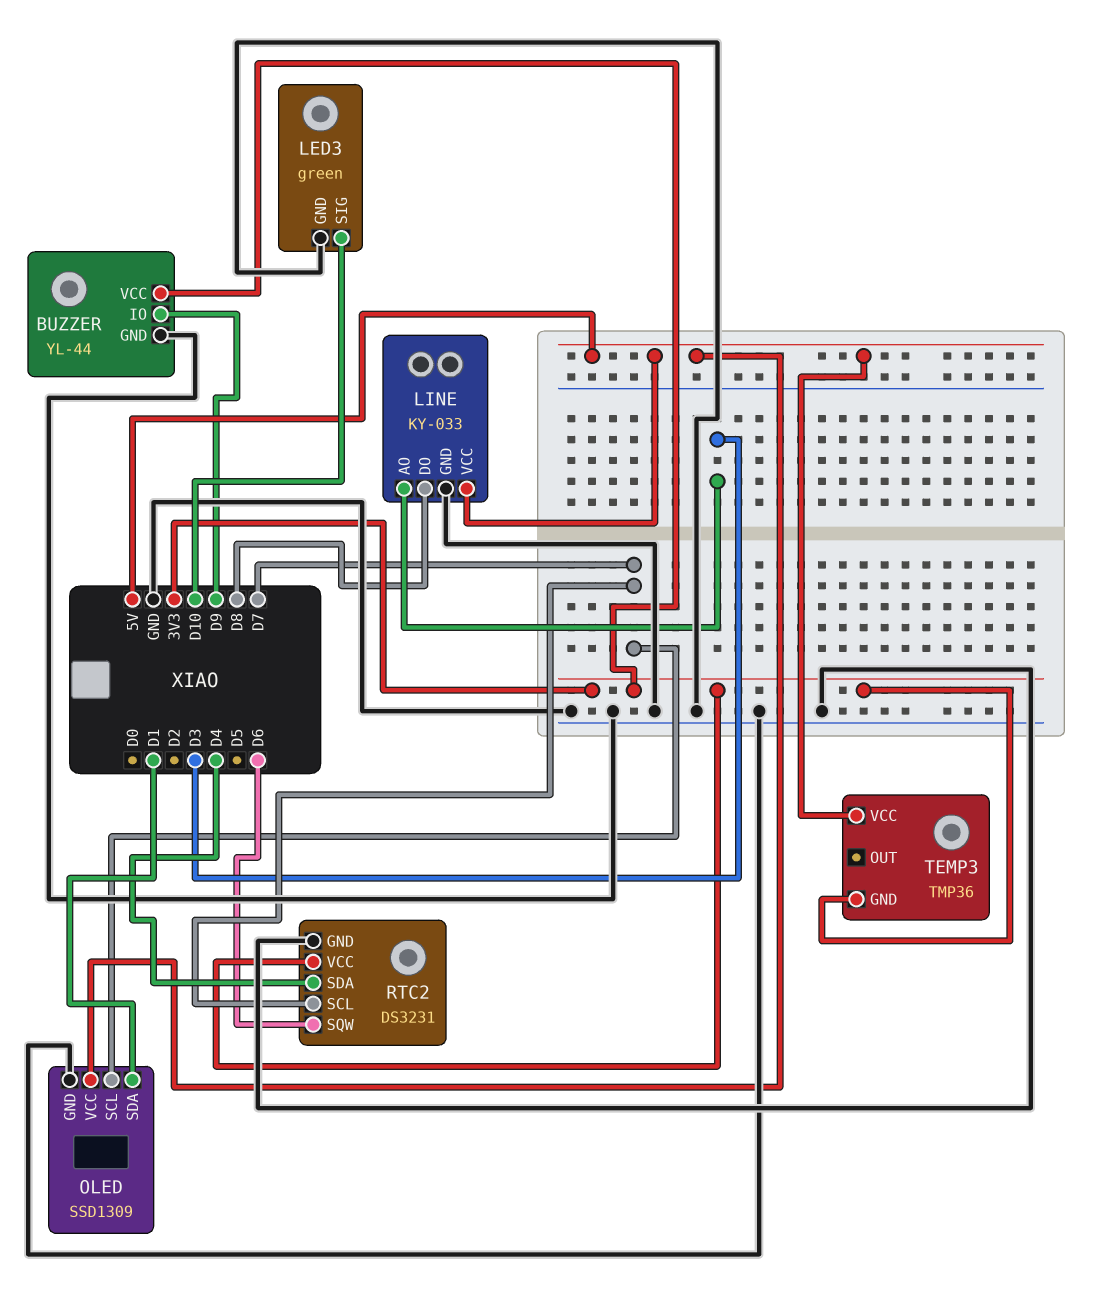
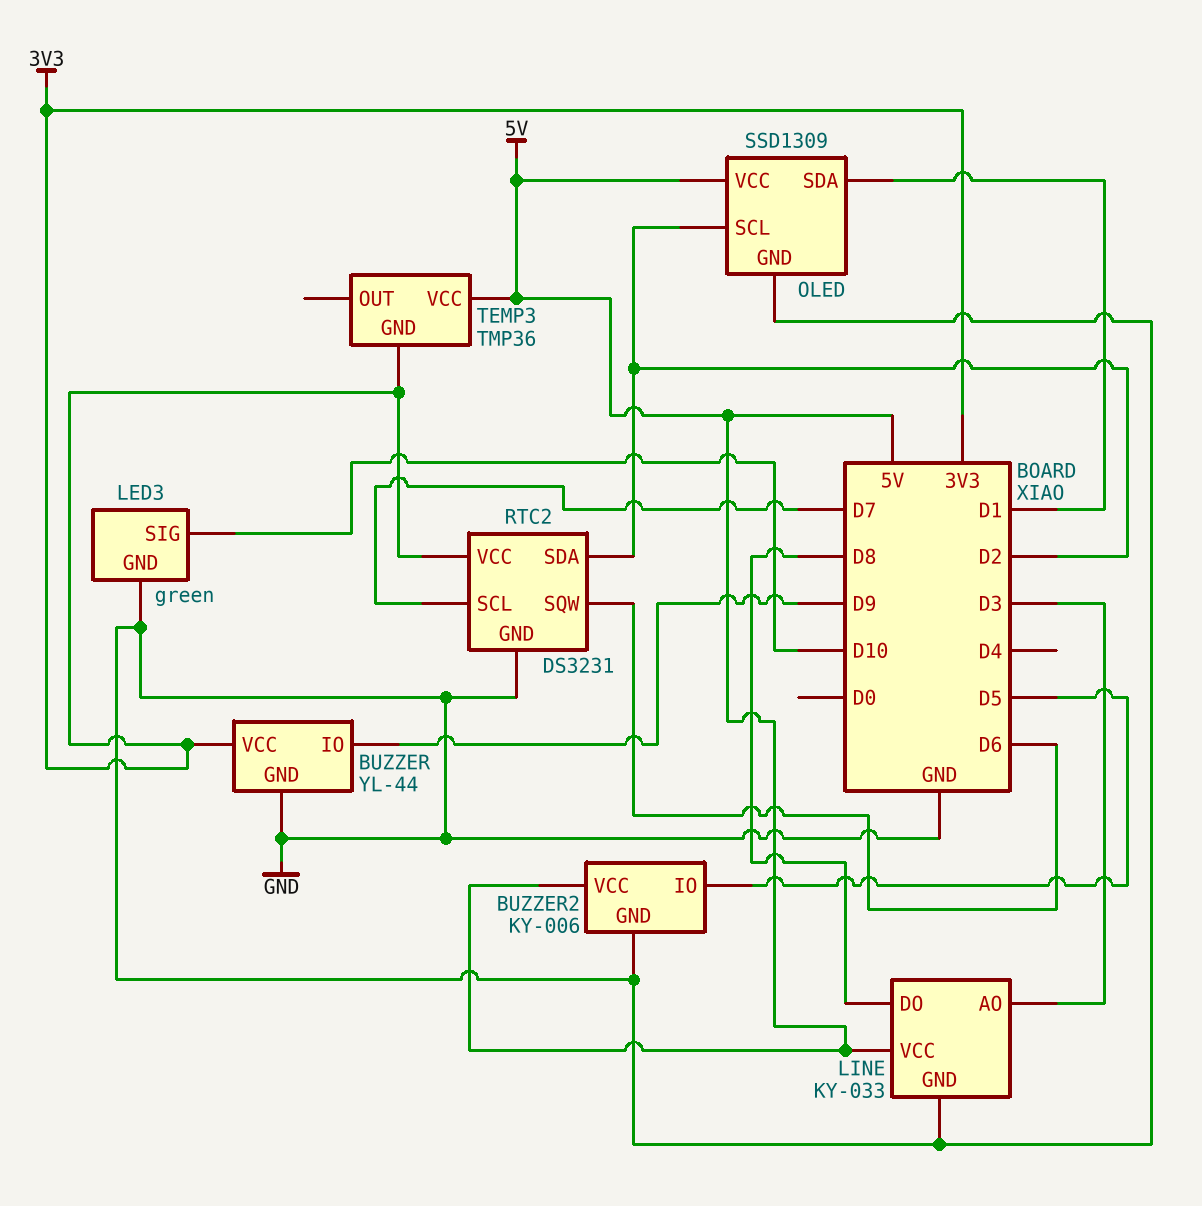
BUZZER2: none -> KY-006
BUZZER2 pin GND: none -> GND
BUZZER2 pin IO: none -> D5
BUZZER2 pin VCC: none -> 5V
OLED pin SCL: D7 -> D2
RTC2 pin SDA: D4 -> D2

